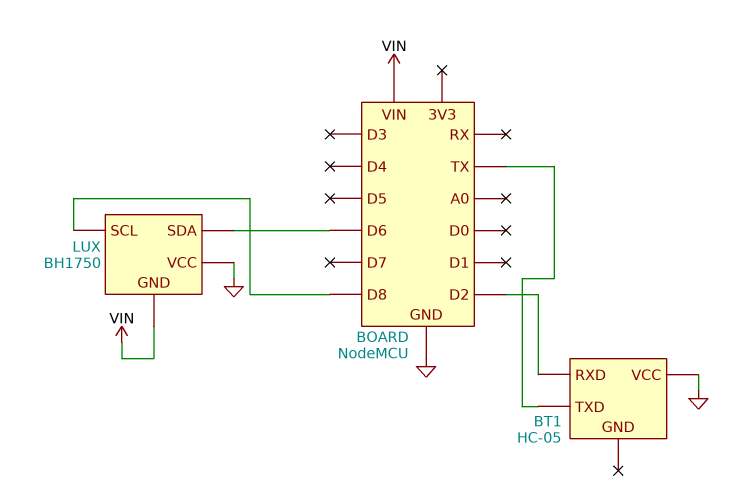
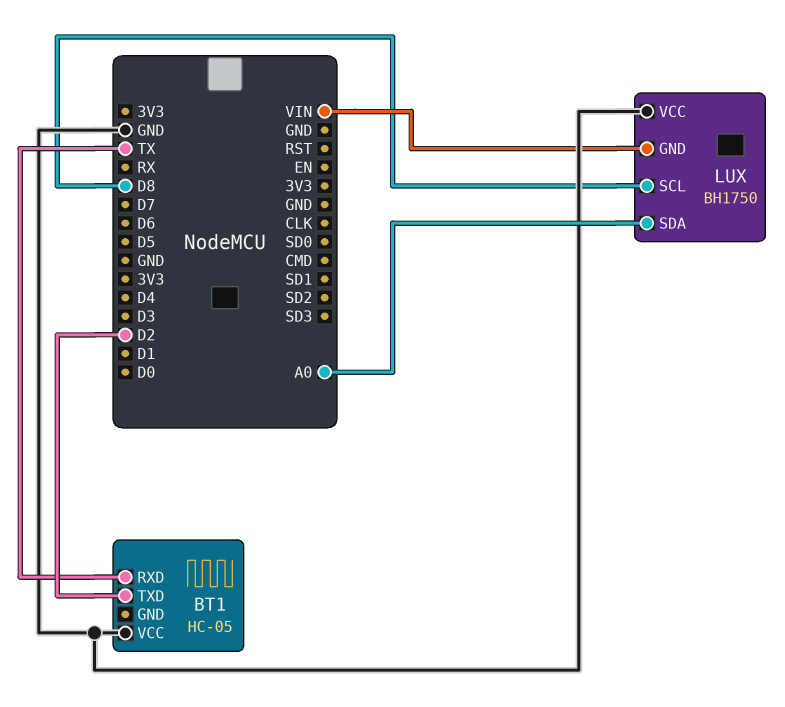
BT1 pin RXD: D2 -> TX
BT1 pin TXD: TX -> D2
LUX pin SDA: D6 -> A0

